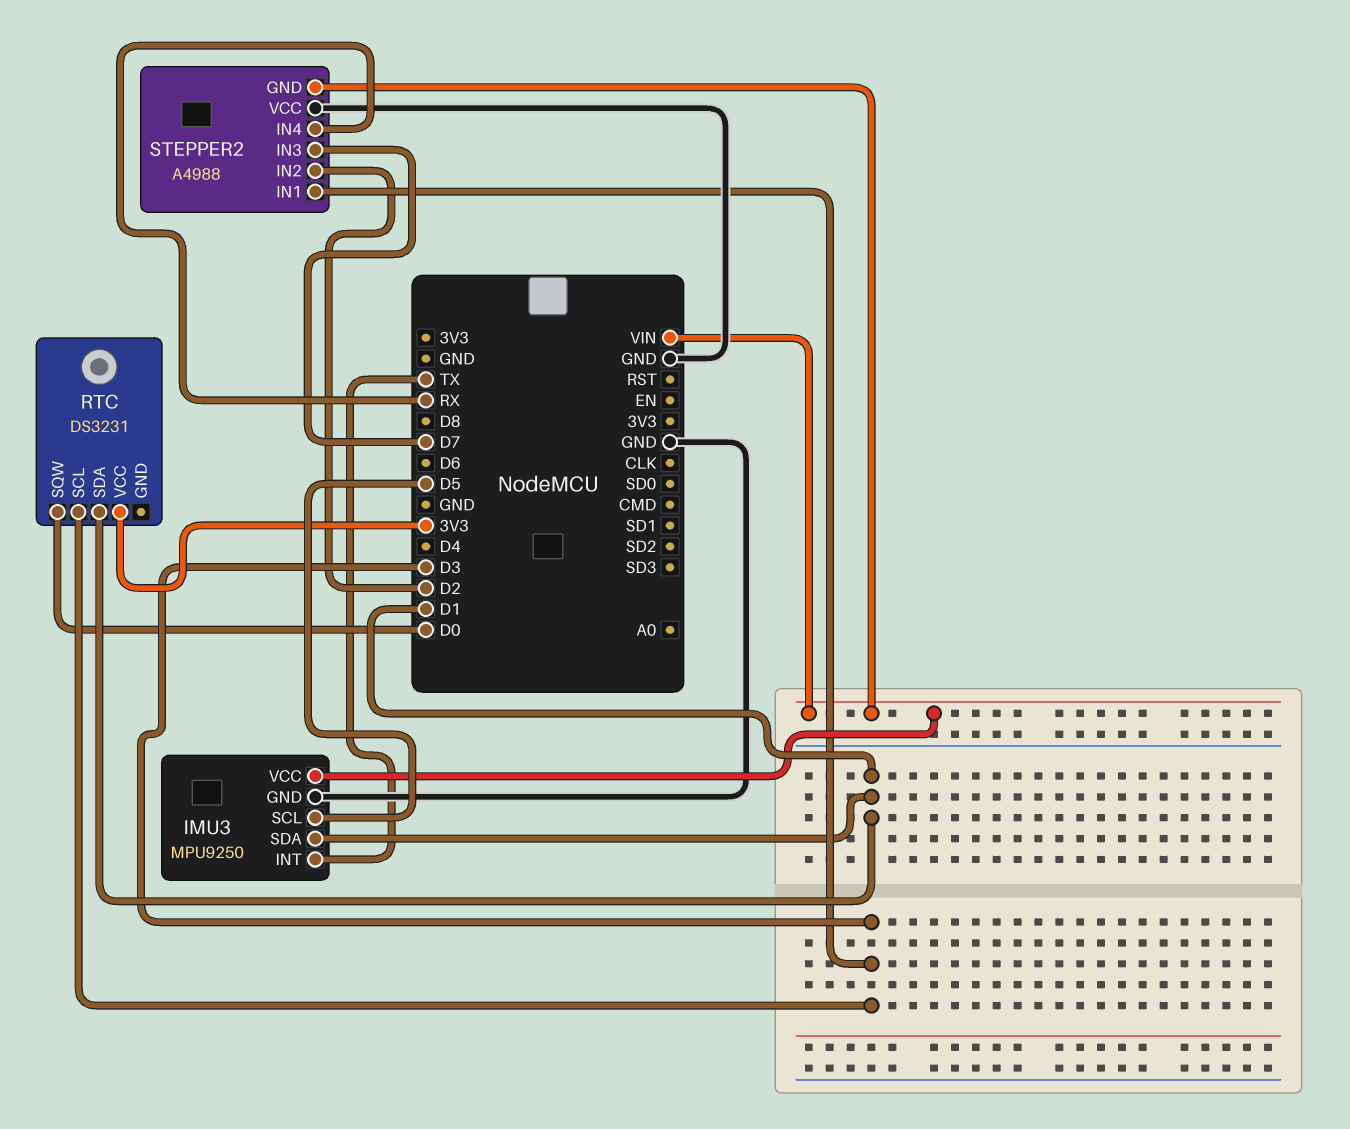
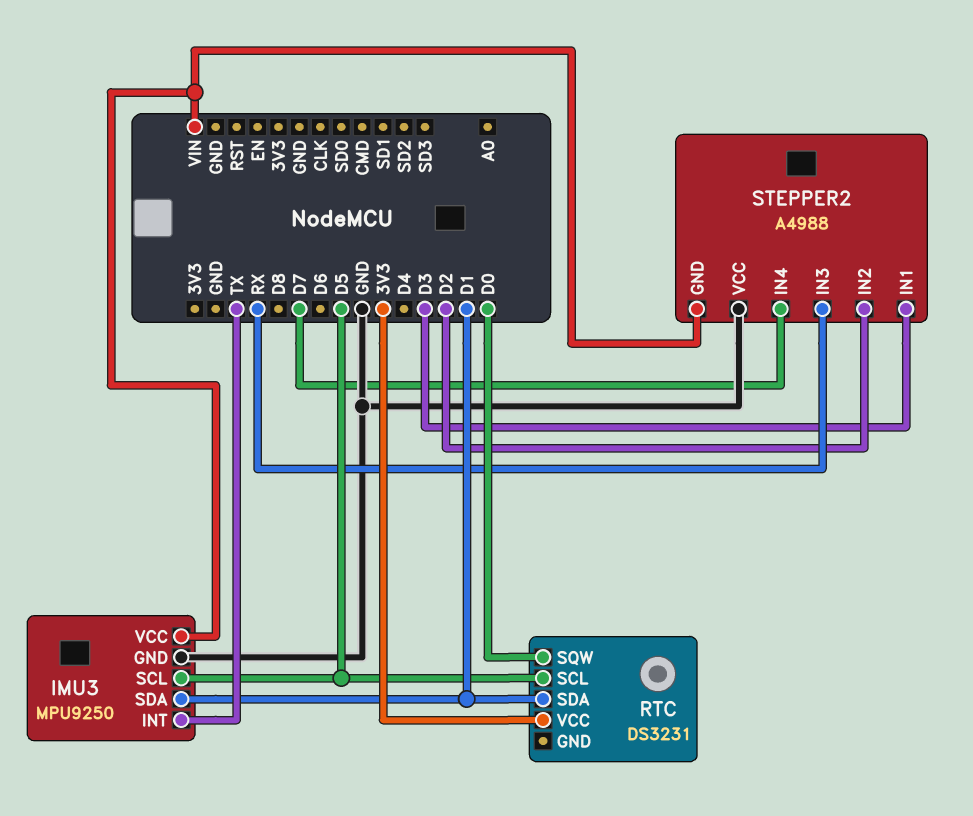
RTC pin SCL: D3 -> D5
STEPPER2 pin IN3: D7 -> RX
STEPPER2 pin IN4: RX -> D7

